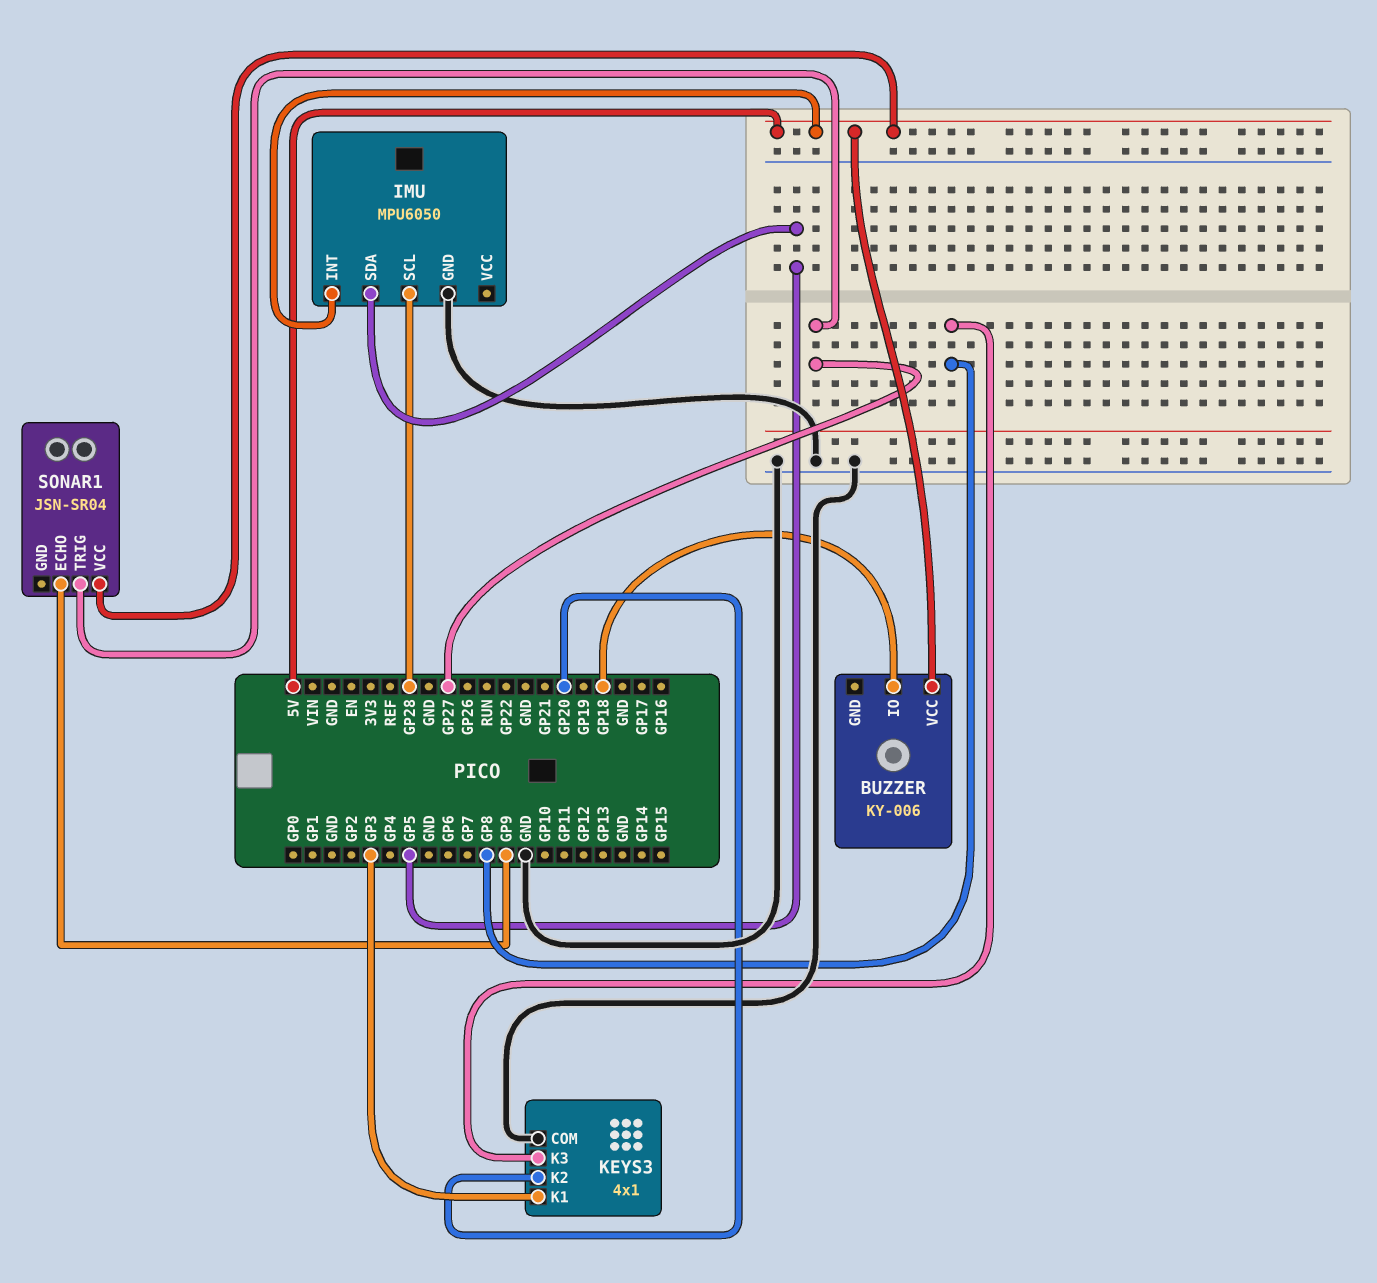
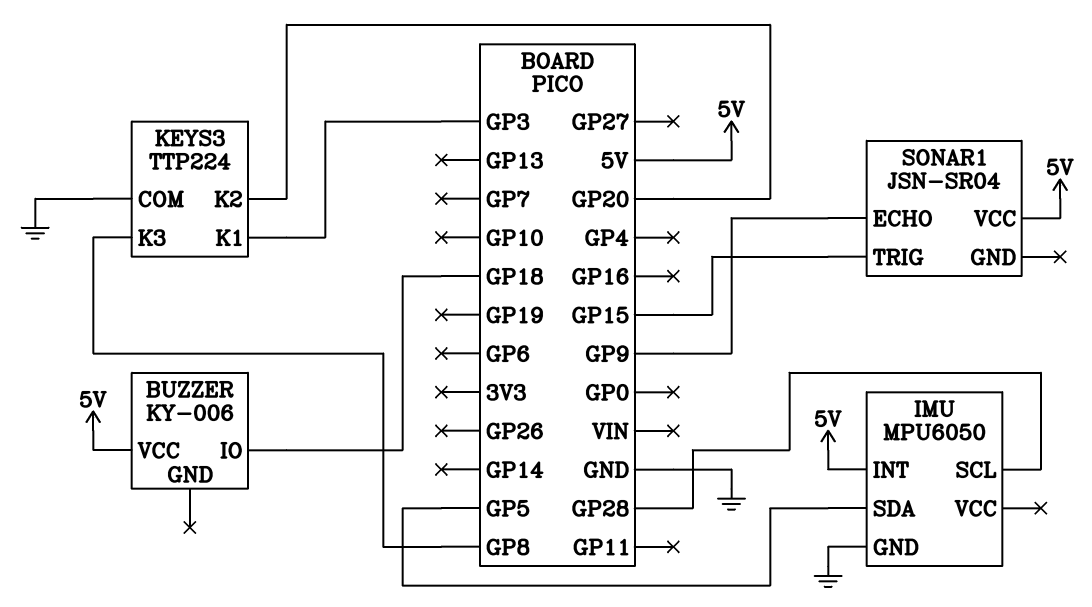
KEYS3: 4x1 -> TTP224
SONAR1 pin TRIG: GP27 -> GP15

